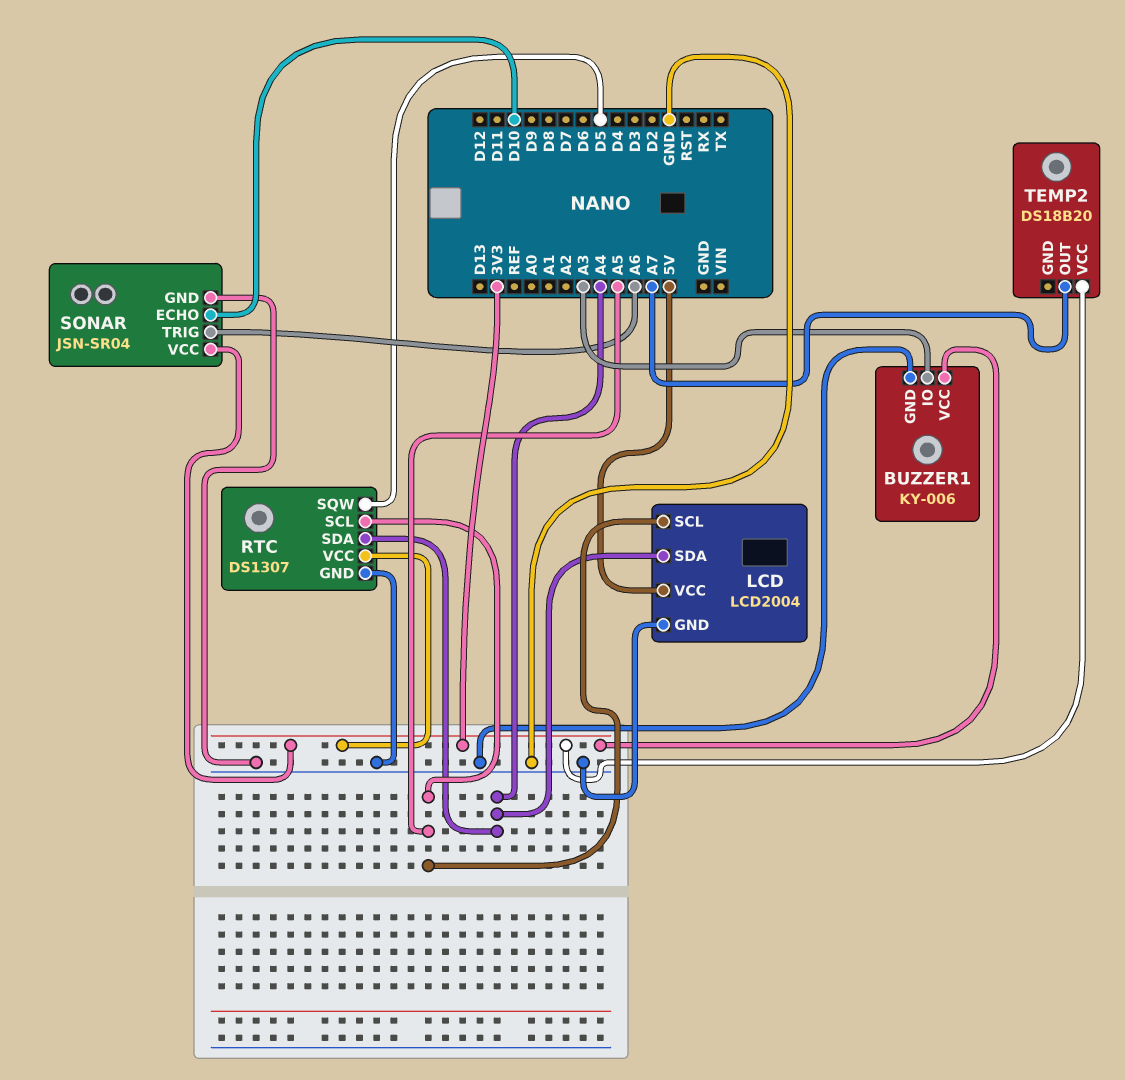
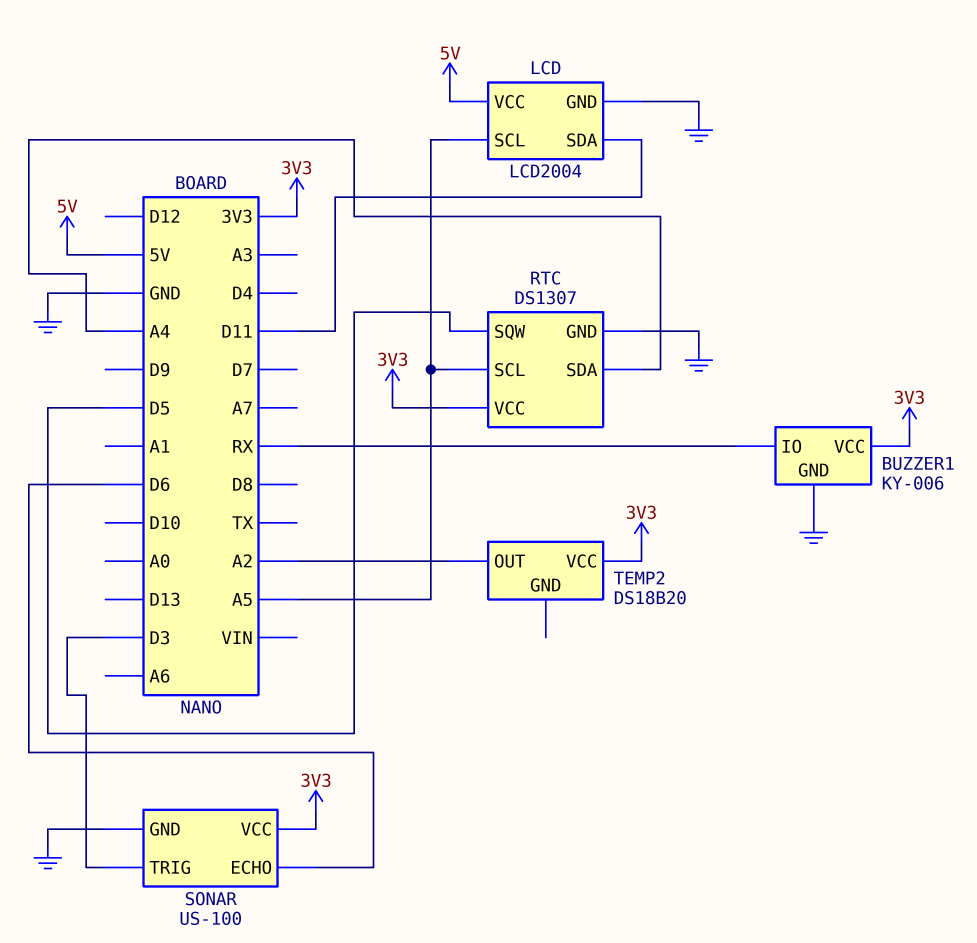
BUZZER1 pin IO: A3 -> RX
LCD pin SDA: A4 -> D11
SONAR: JSN-SR04 -> US-100
SONAR pin ECHO: D10 -> D6
SONAR pin TRIG: A6 -> D3
TEMP2 pin OUT: A7 -> A2

